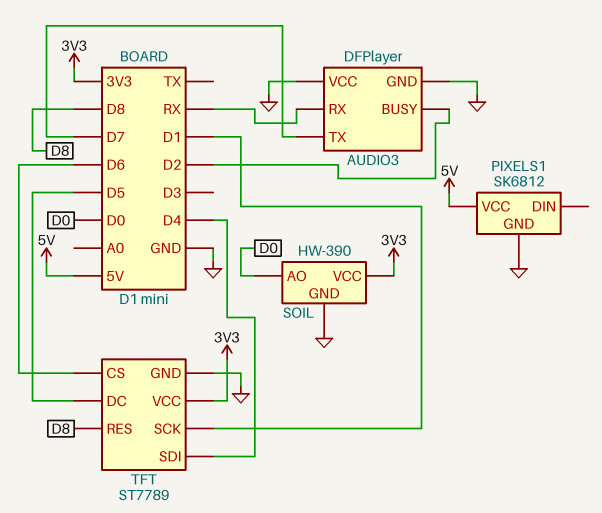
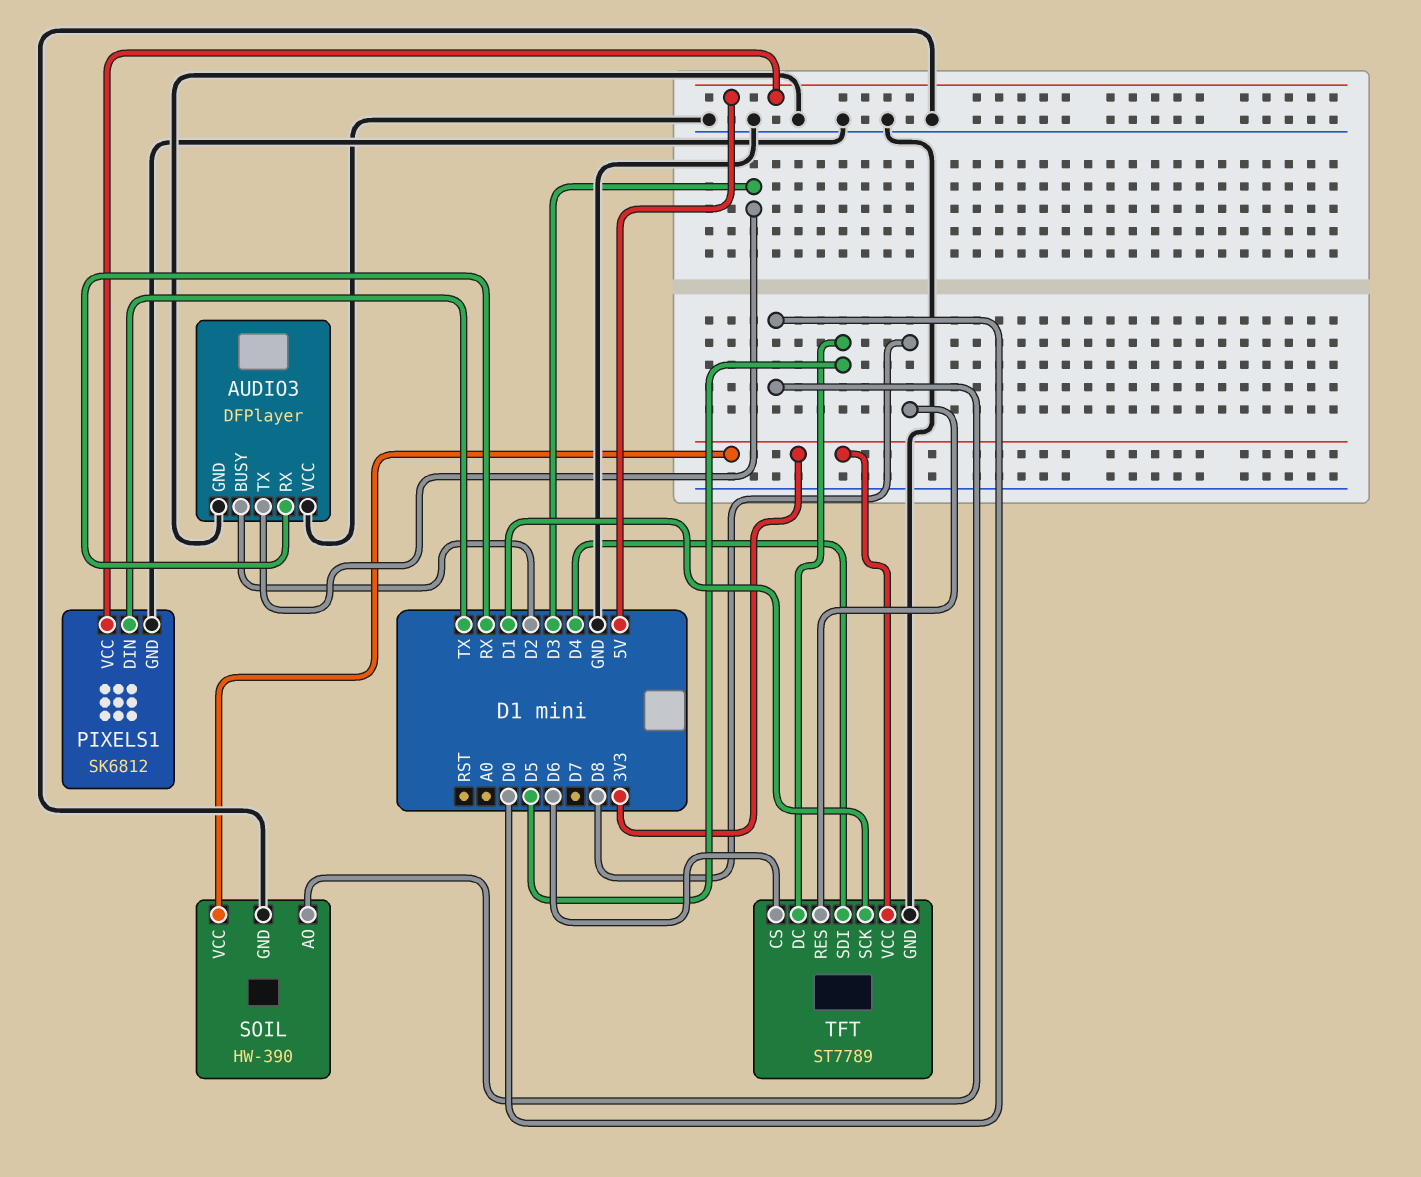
AUDIO3 pin TX: D7 -> D3
PIXELS1 pin DIN: none -> TX

